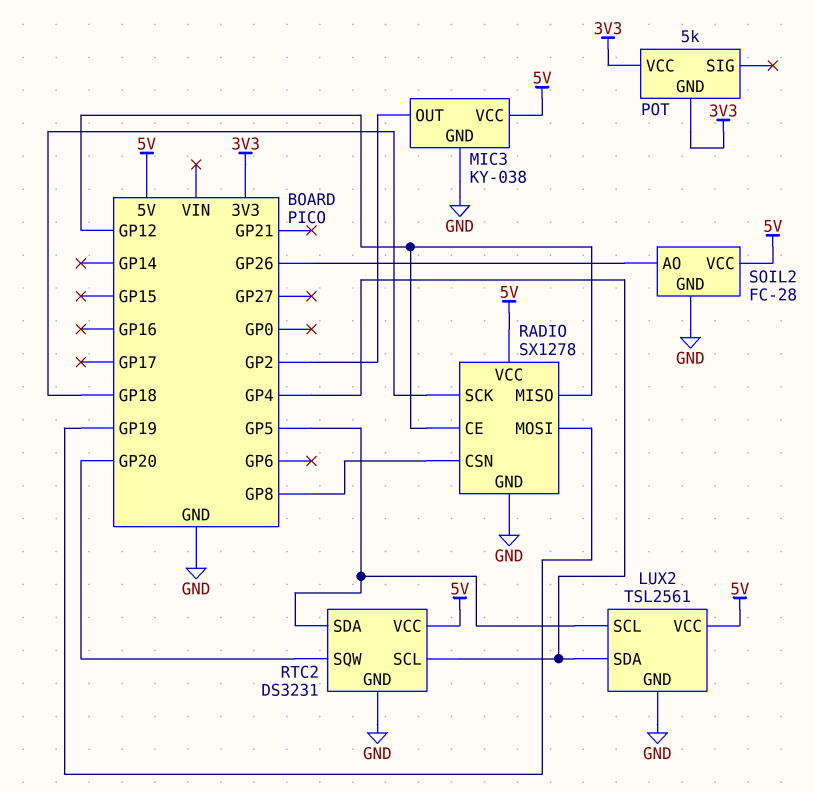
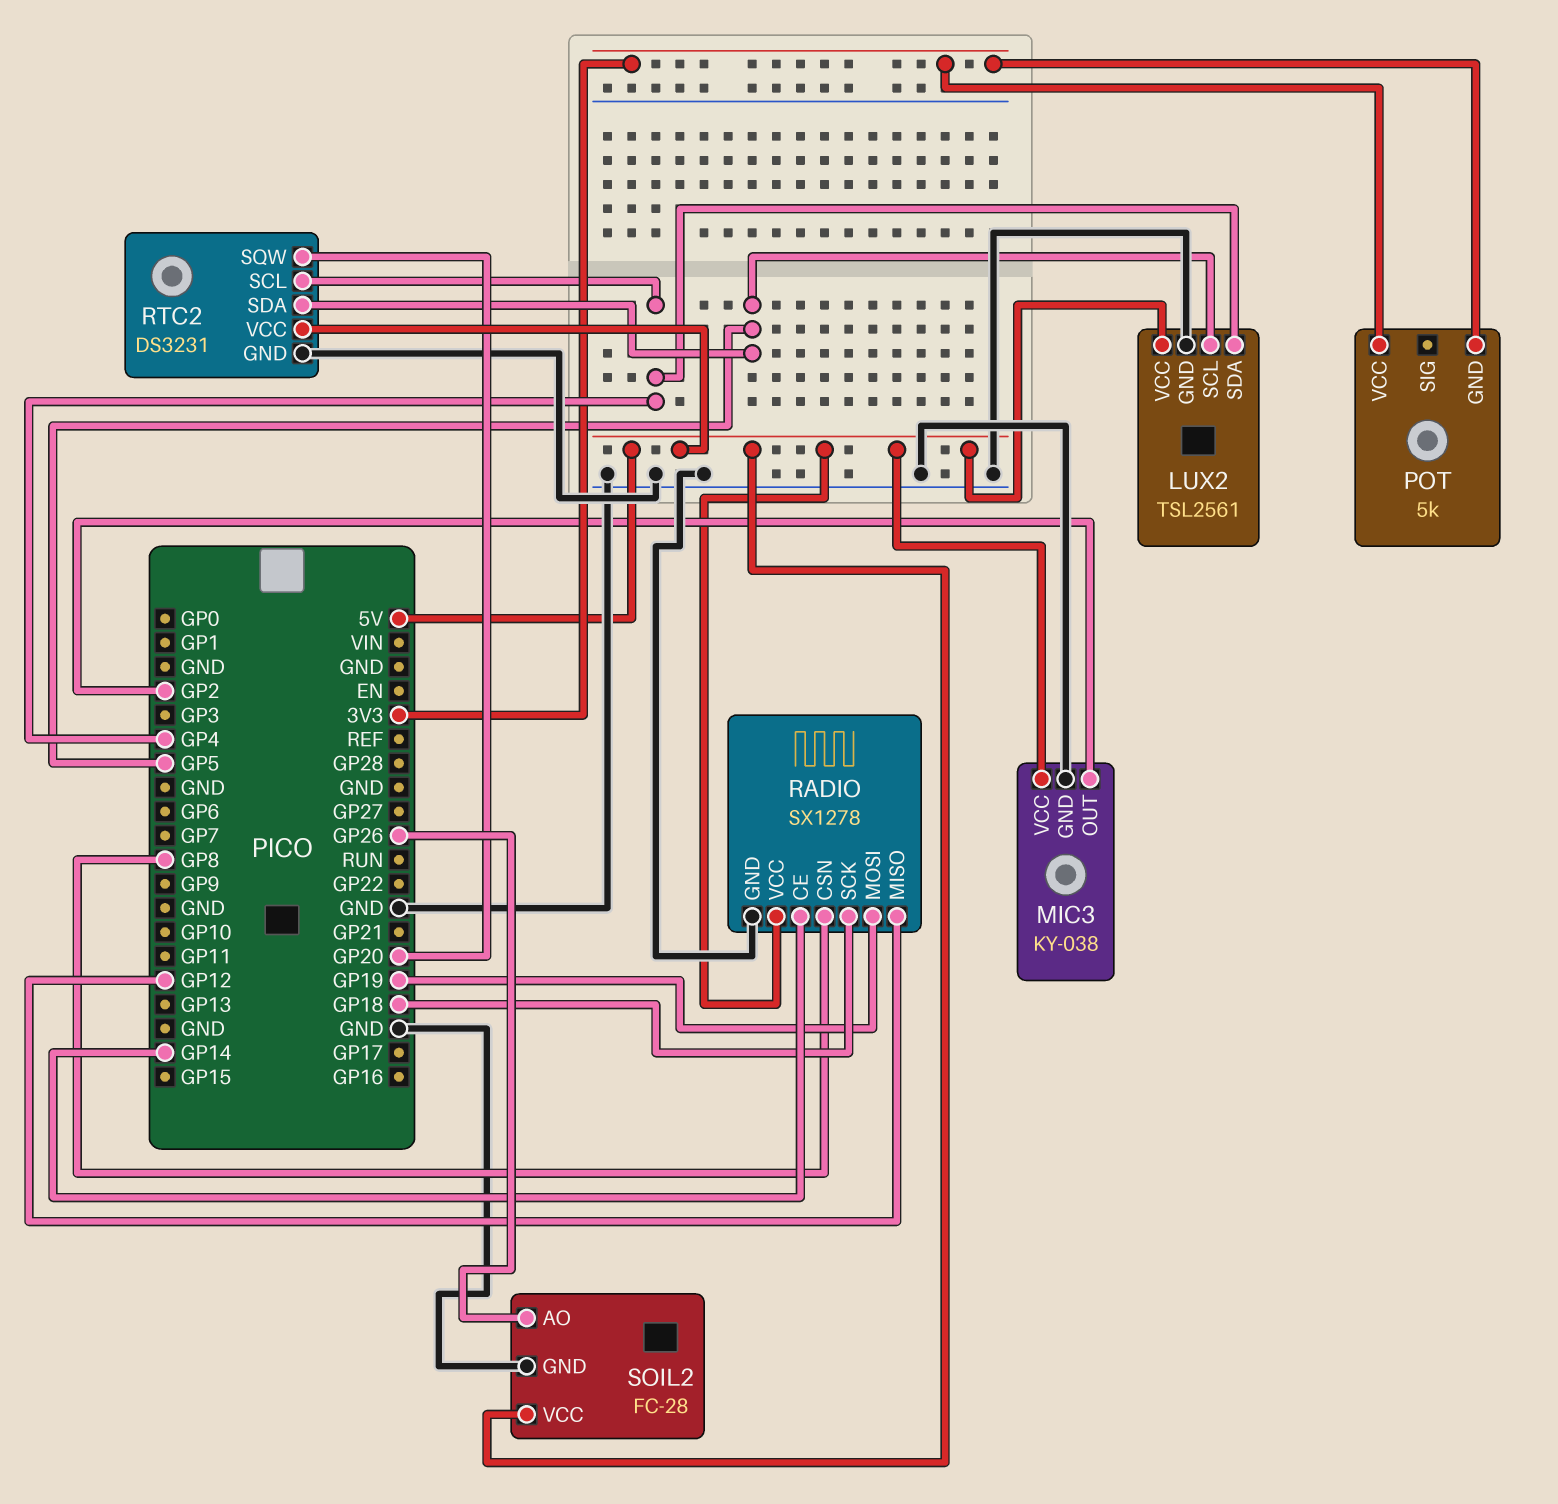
RADIO pin CE: GP12 -> GP14

